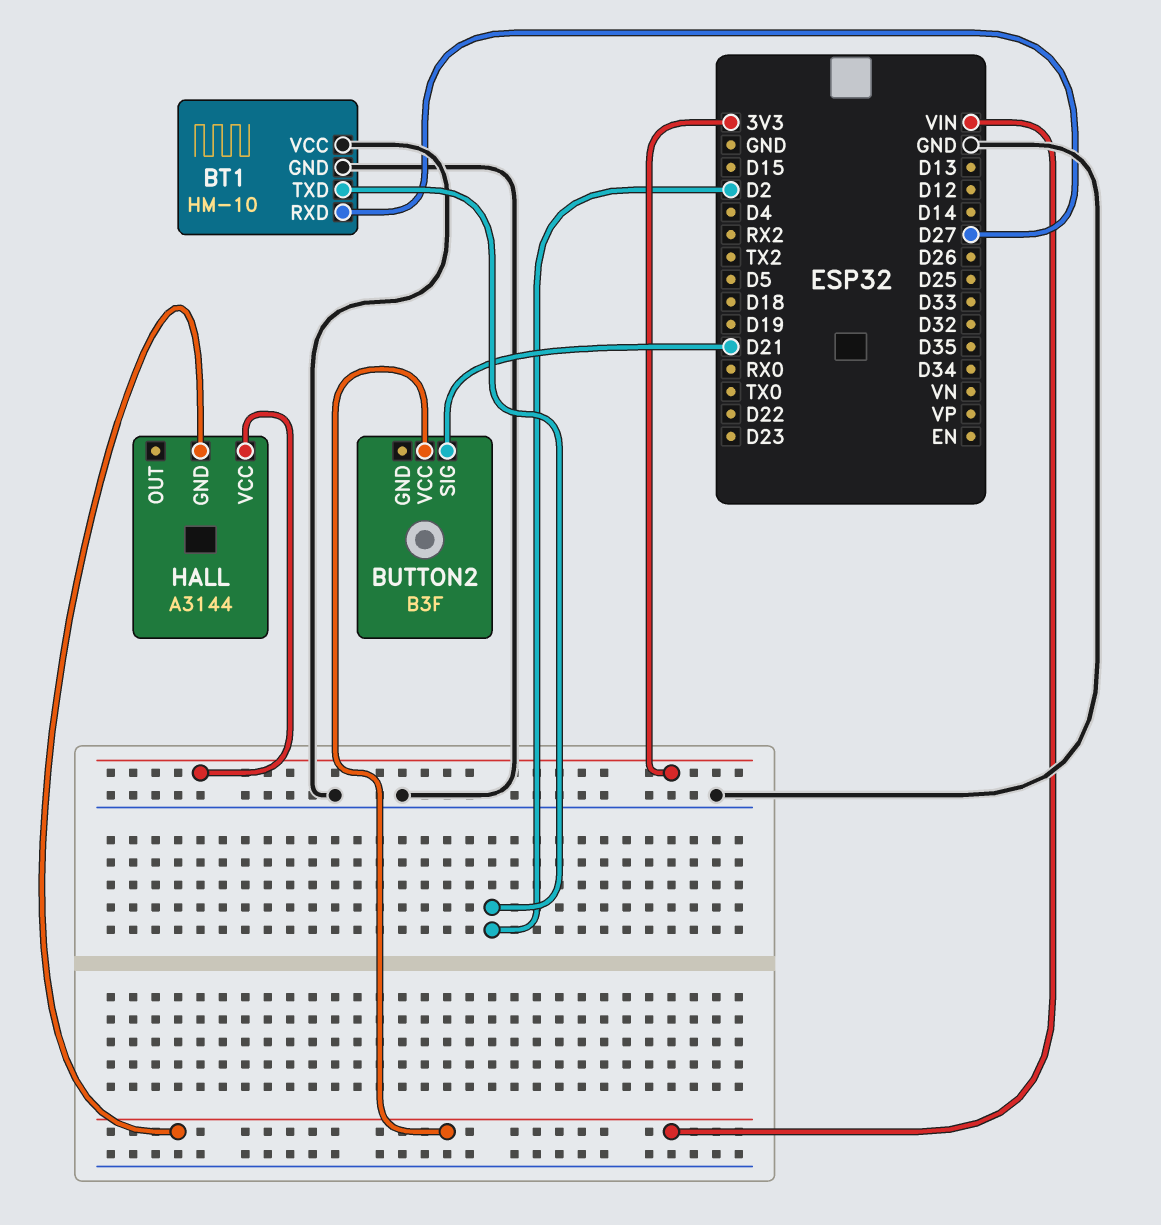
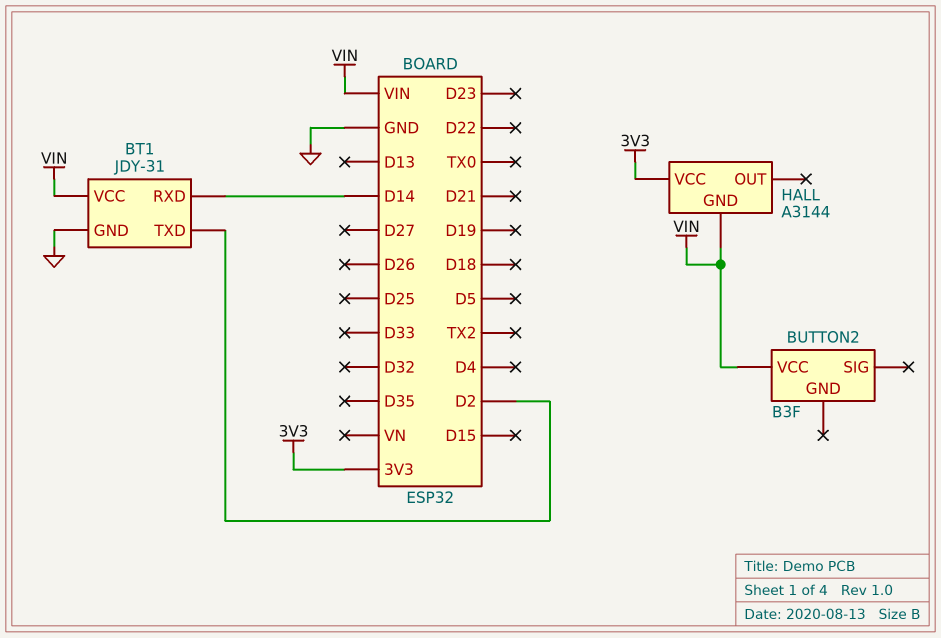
BT1: HM-10 -> JDY-31
BT1 pin RXD: D27 -> D14
BT1 pin VCC: GND -> VIN
BUTTON2 pin SIG: D21 -> none

